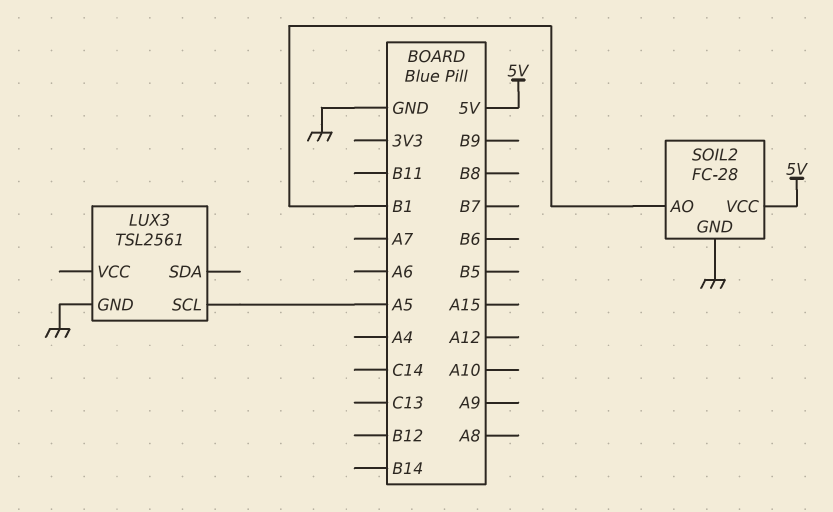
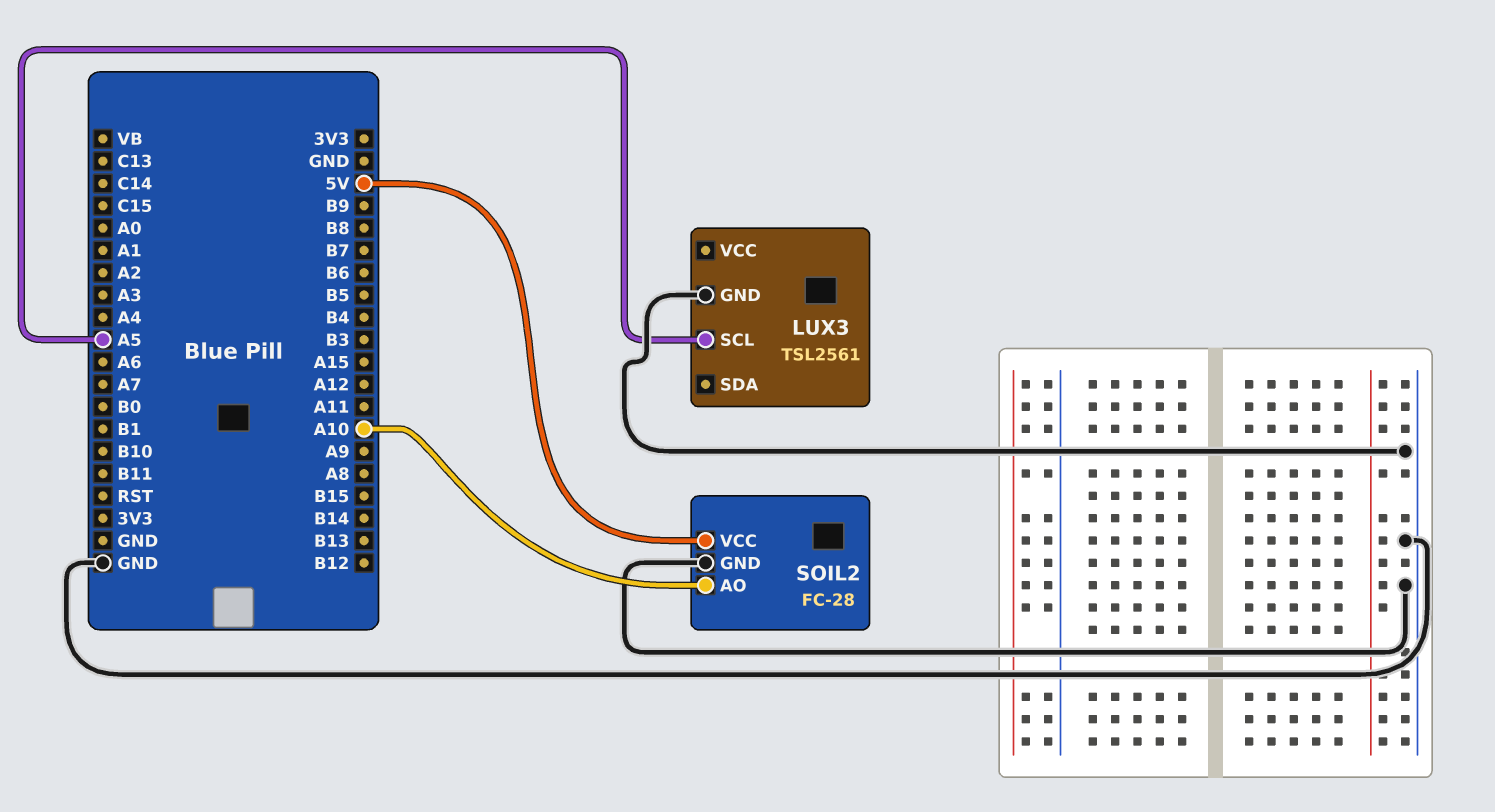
SOIL2 pin AO: B1 -> A10

